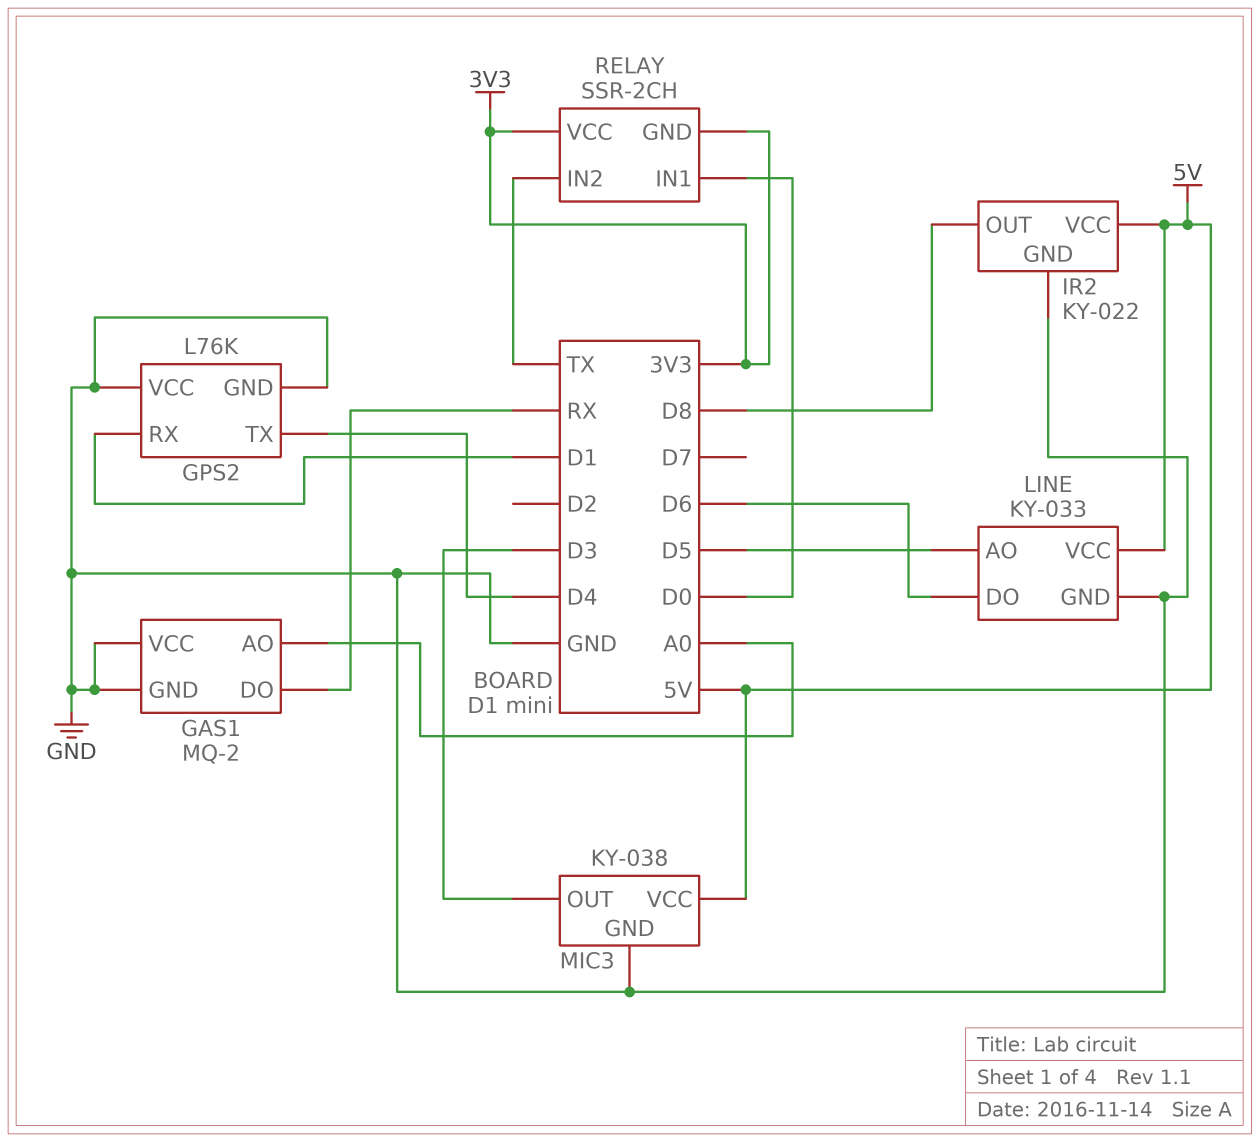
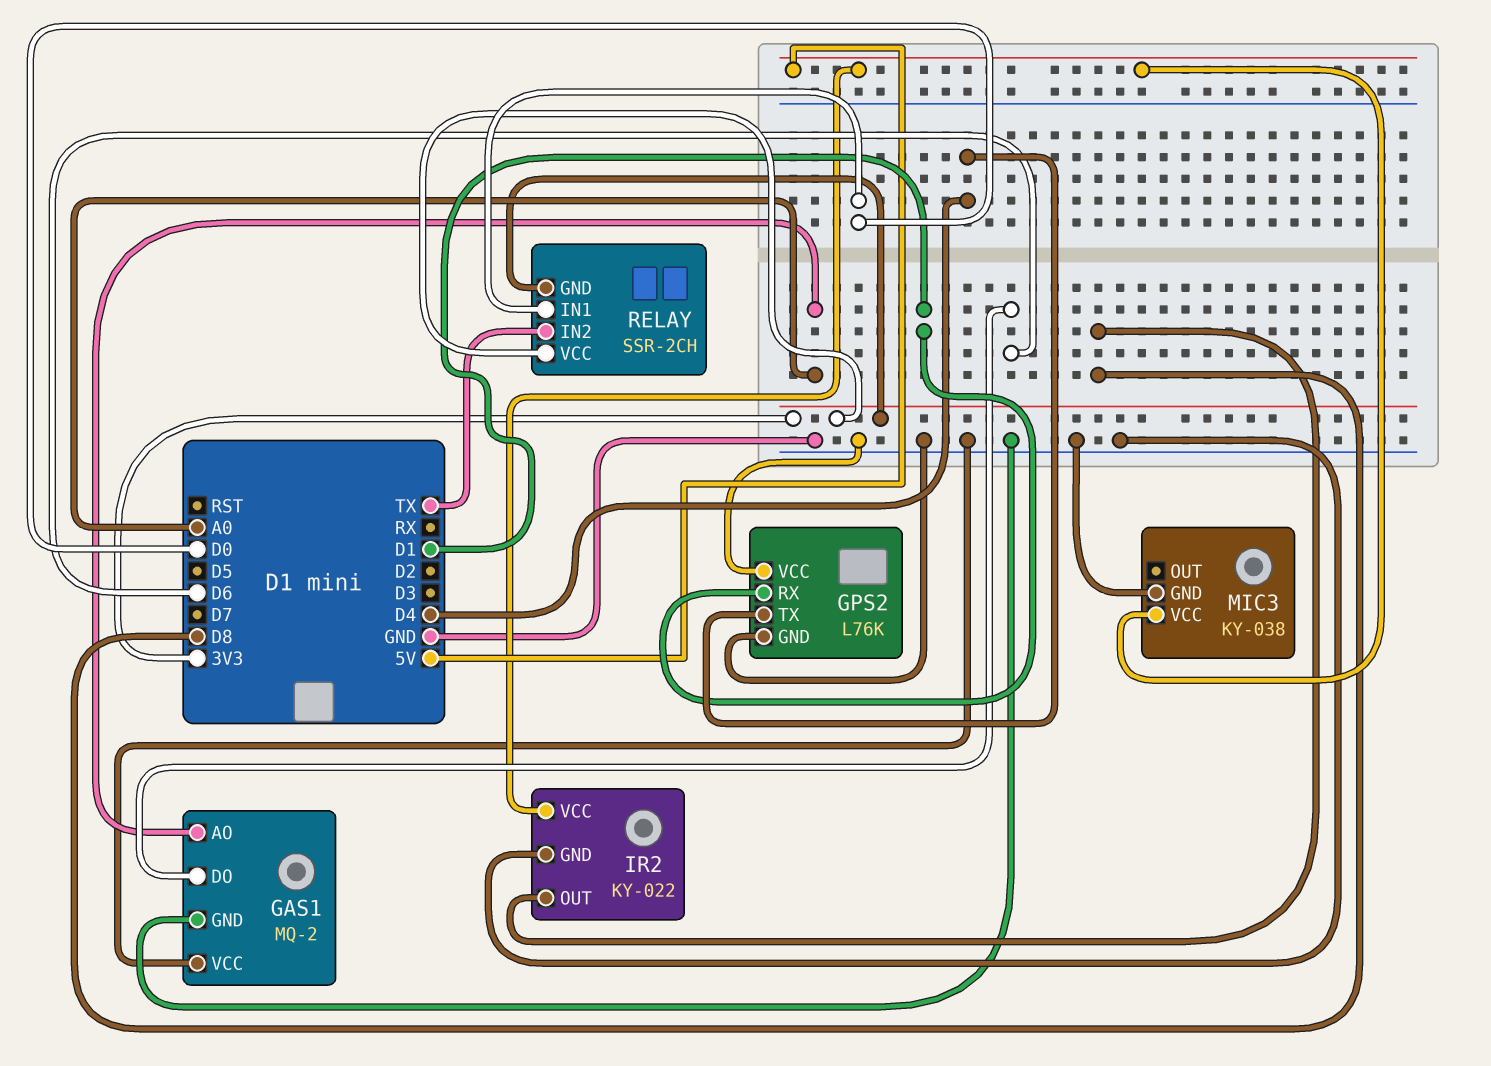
GAS1 pin DO: RX -> D6
LINE: KY-033 -> none
LINE pin AO: D5 -> none
LINE pin DO: D6 -> none
LINE pin GND: GND -> none
LINE pin VCC: 5V -> none
MIC3 pin OUT: D3 -> none

